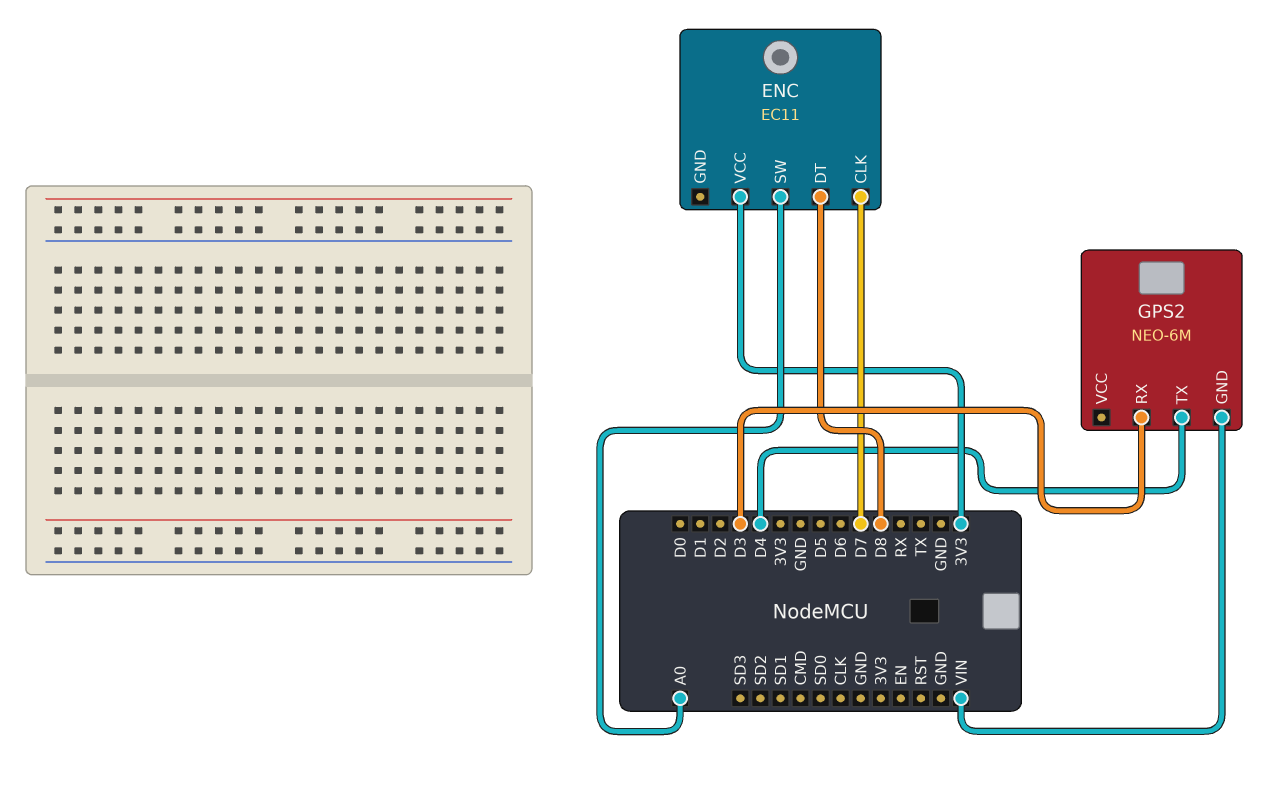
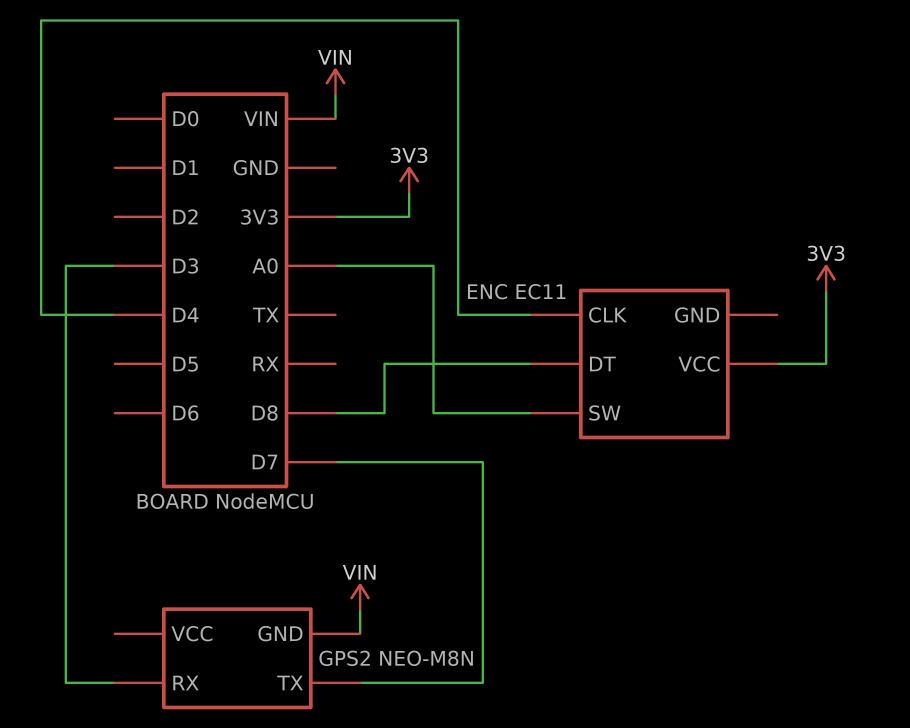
ENC pin CLK: D7 -> D4
GPS2: NEO-6M -> NEO-M8N
GPS2 pin TX: D4 -> D7

